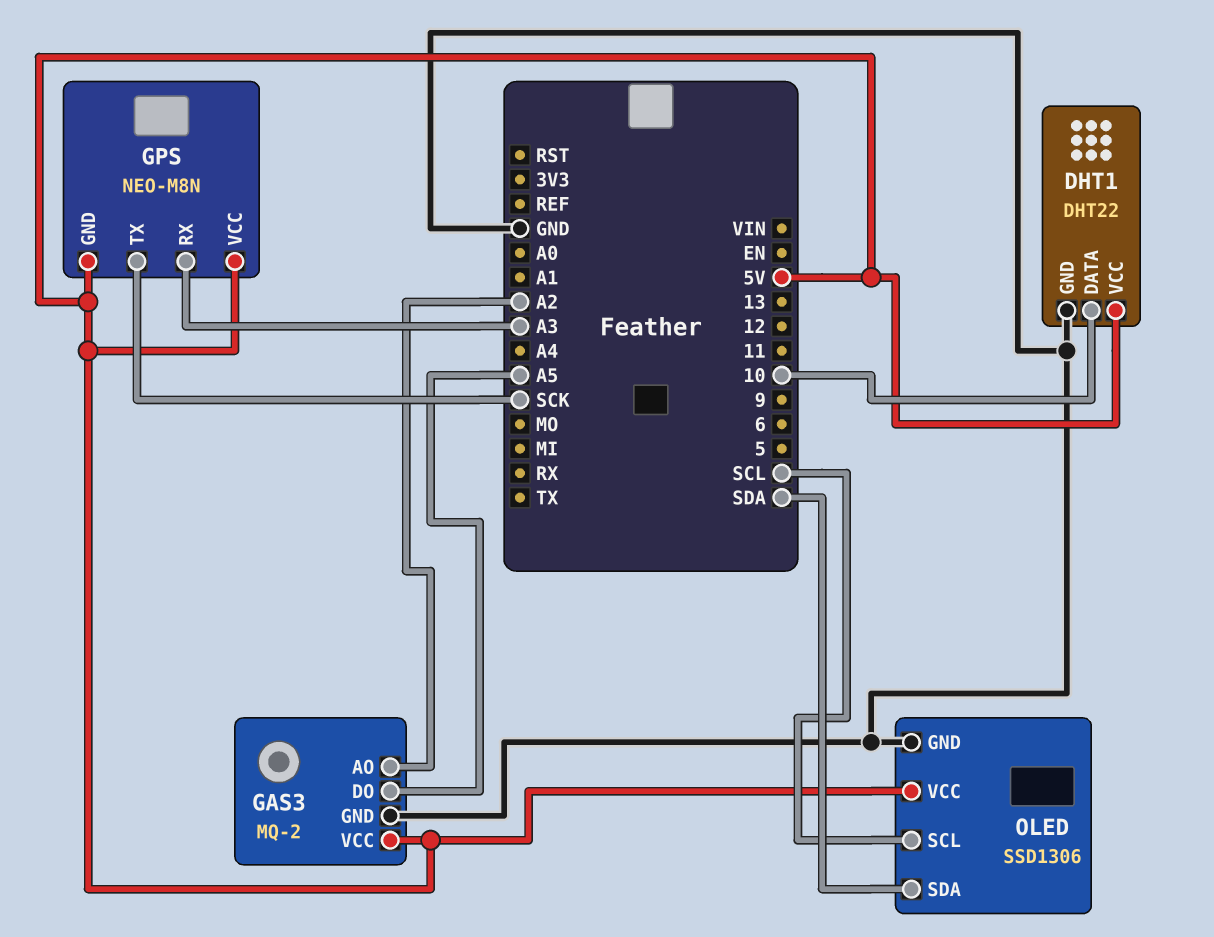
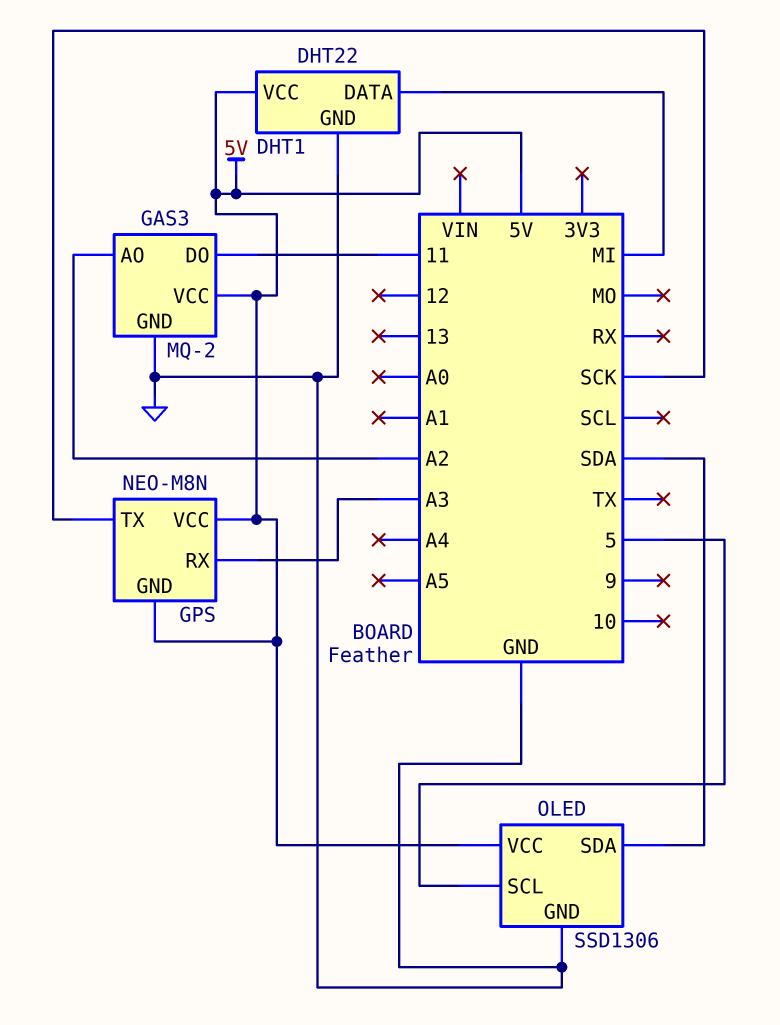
DHT1 pin DATA: 10 -> MI
GAS3 pin DO: A5 -> 11
OLED pin SCL: SCL -> 5

